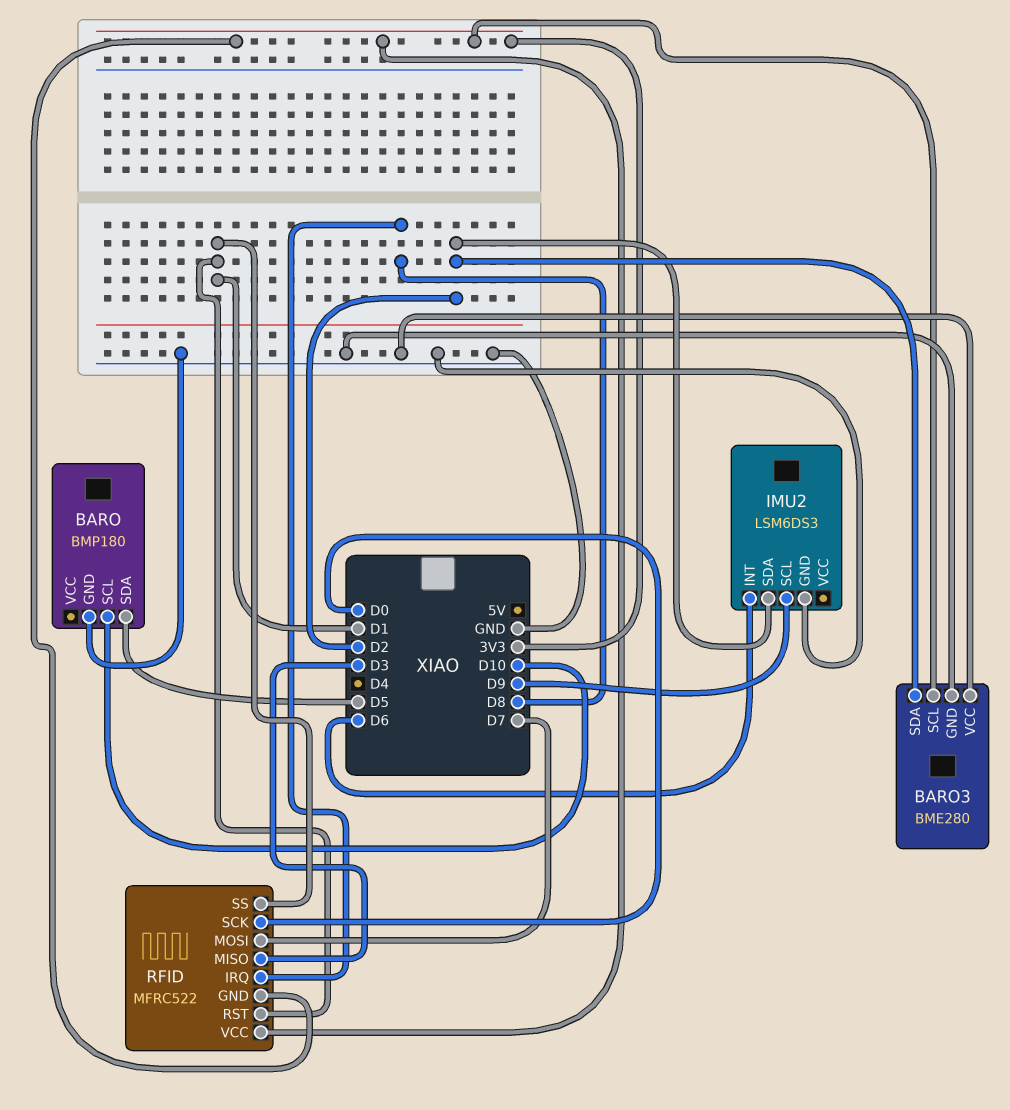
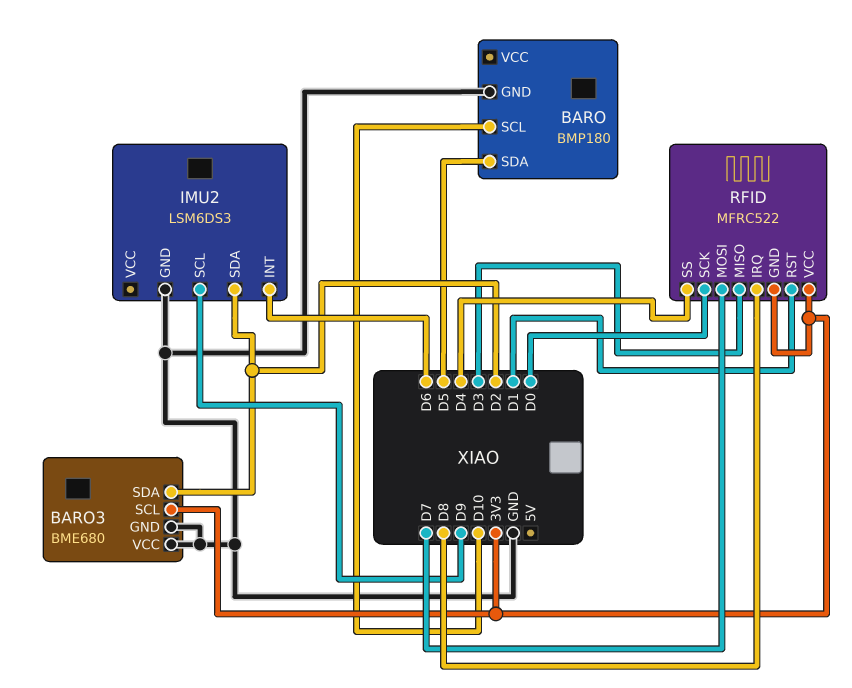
BARO3: BME280 -> BME680
RFID pin SS: D1 -> D4

